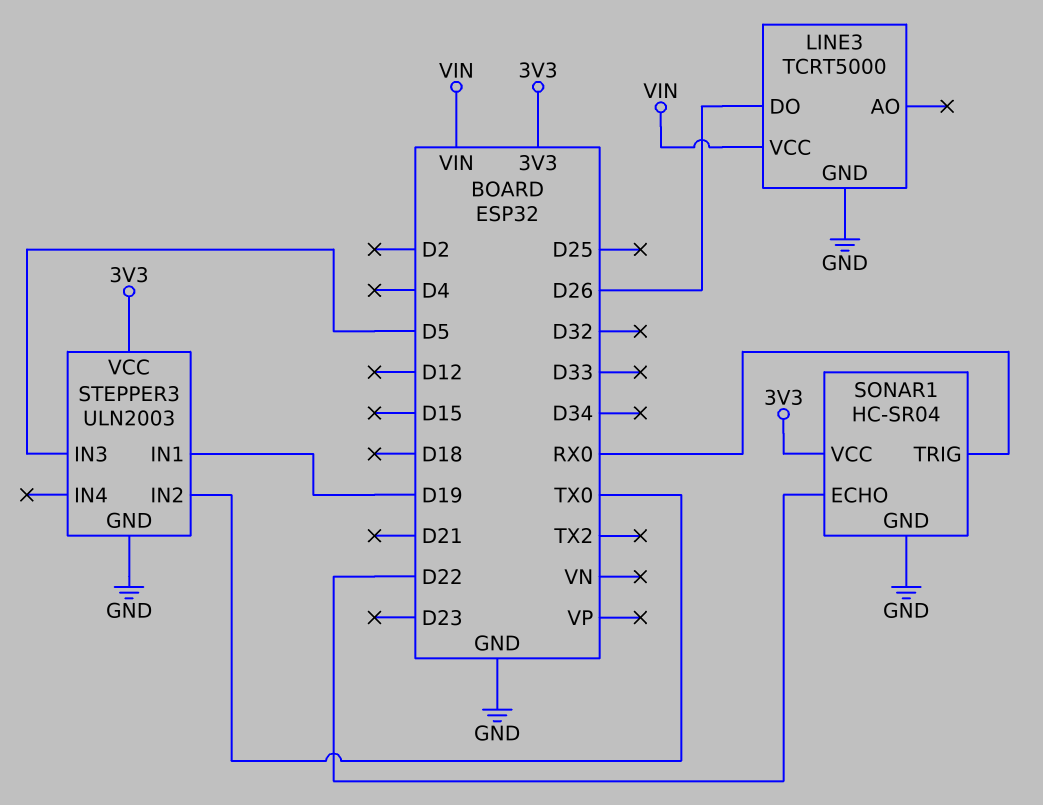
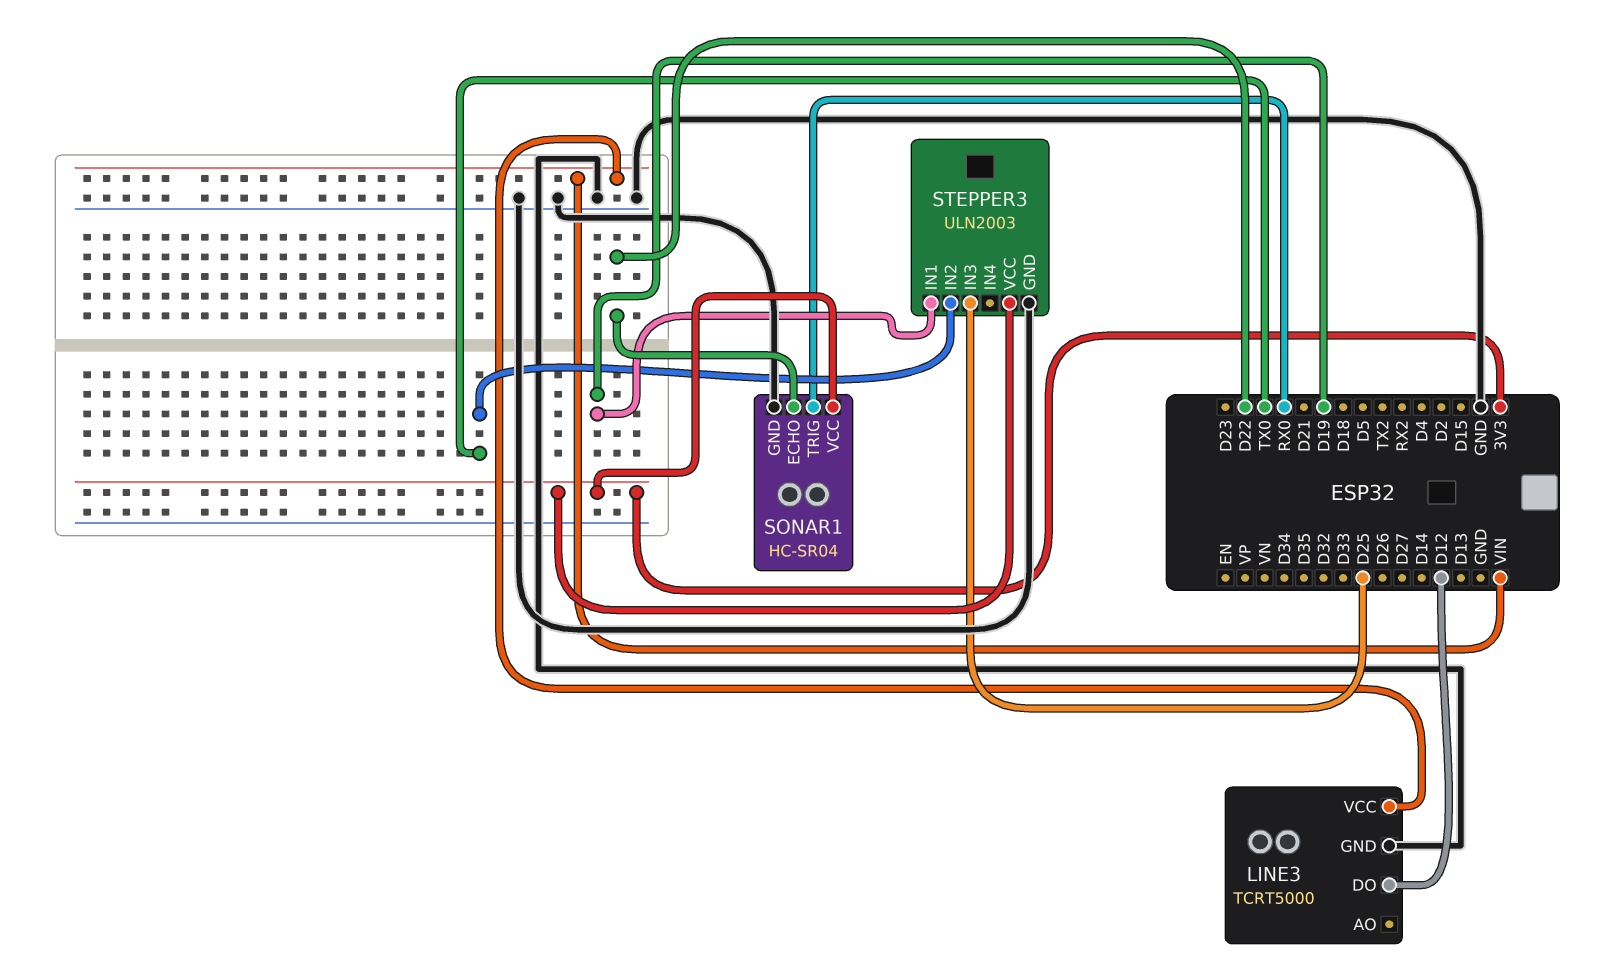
LINE3 pin DO: D26 -> D12
STEPPER3 pin IN3: D5 -> D25

